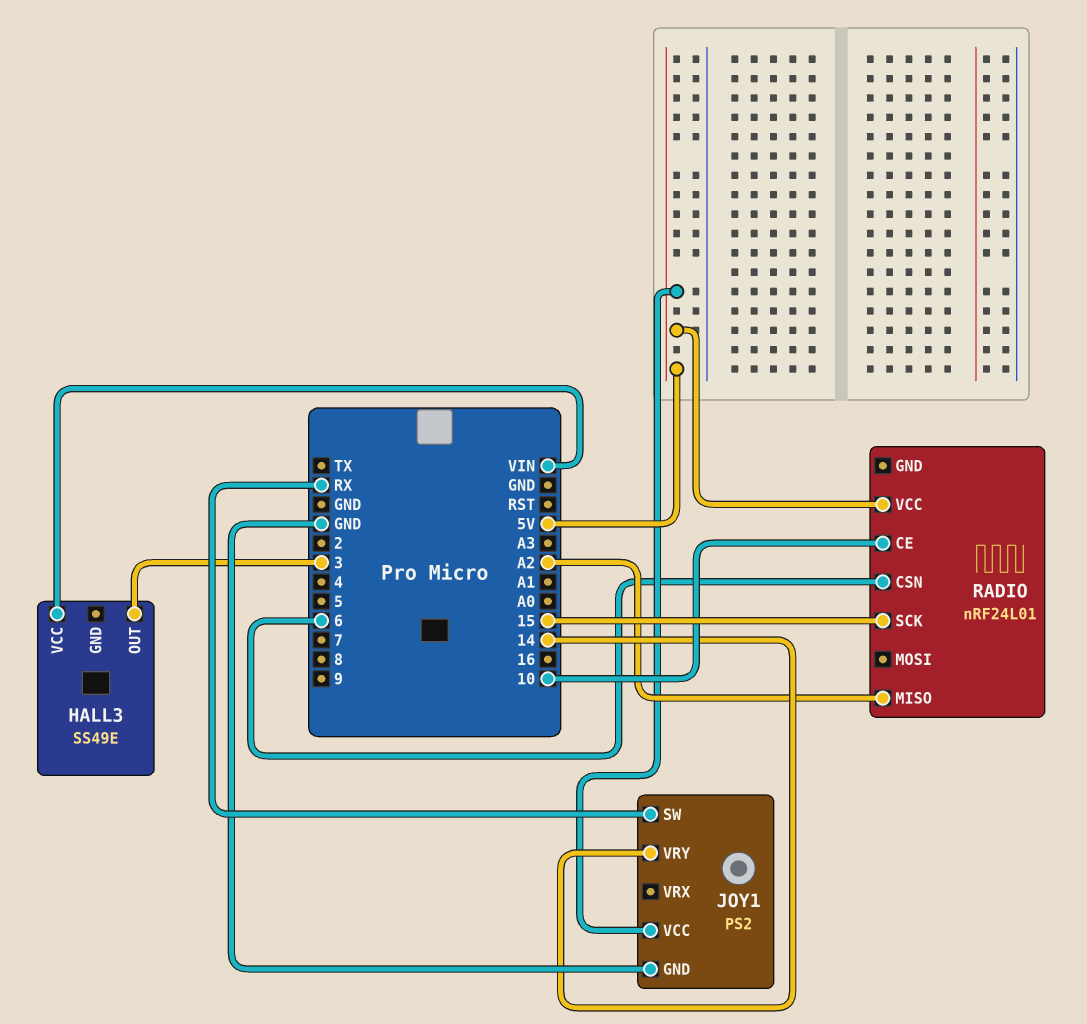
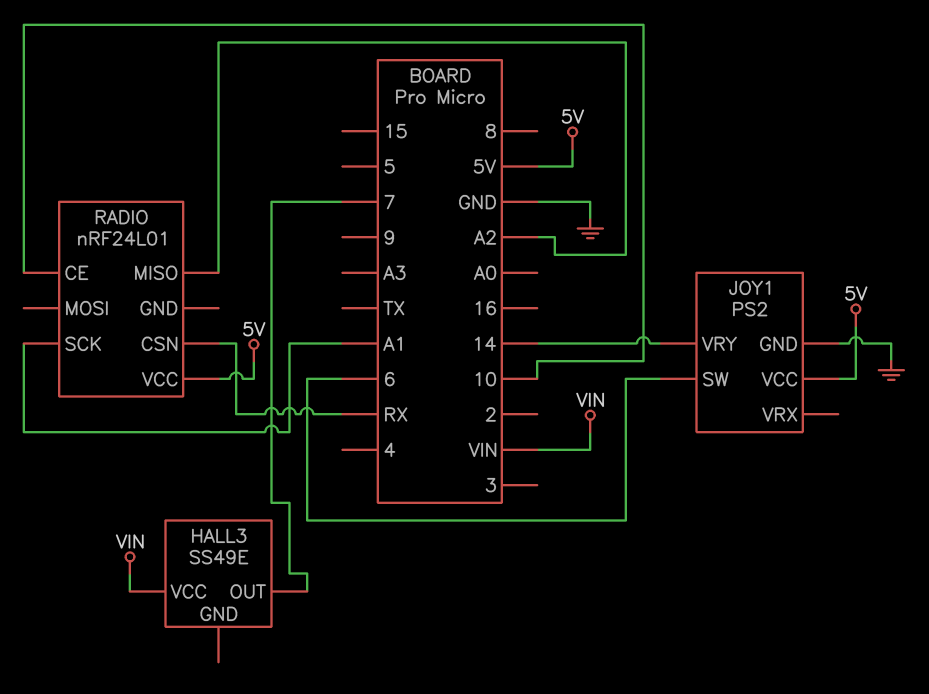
HALL3 pin OUT: 3 -> 7
JOY1 pin SW: RX -> 6
RADIO pin CSN: 6 -> RX
RADIO pin SCK: 15 -> A1

